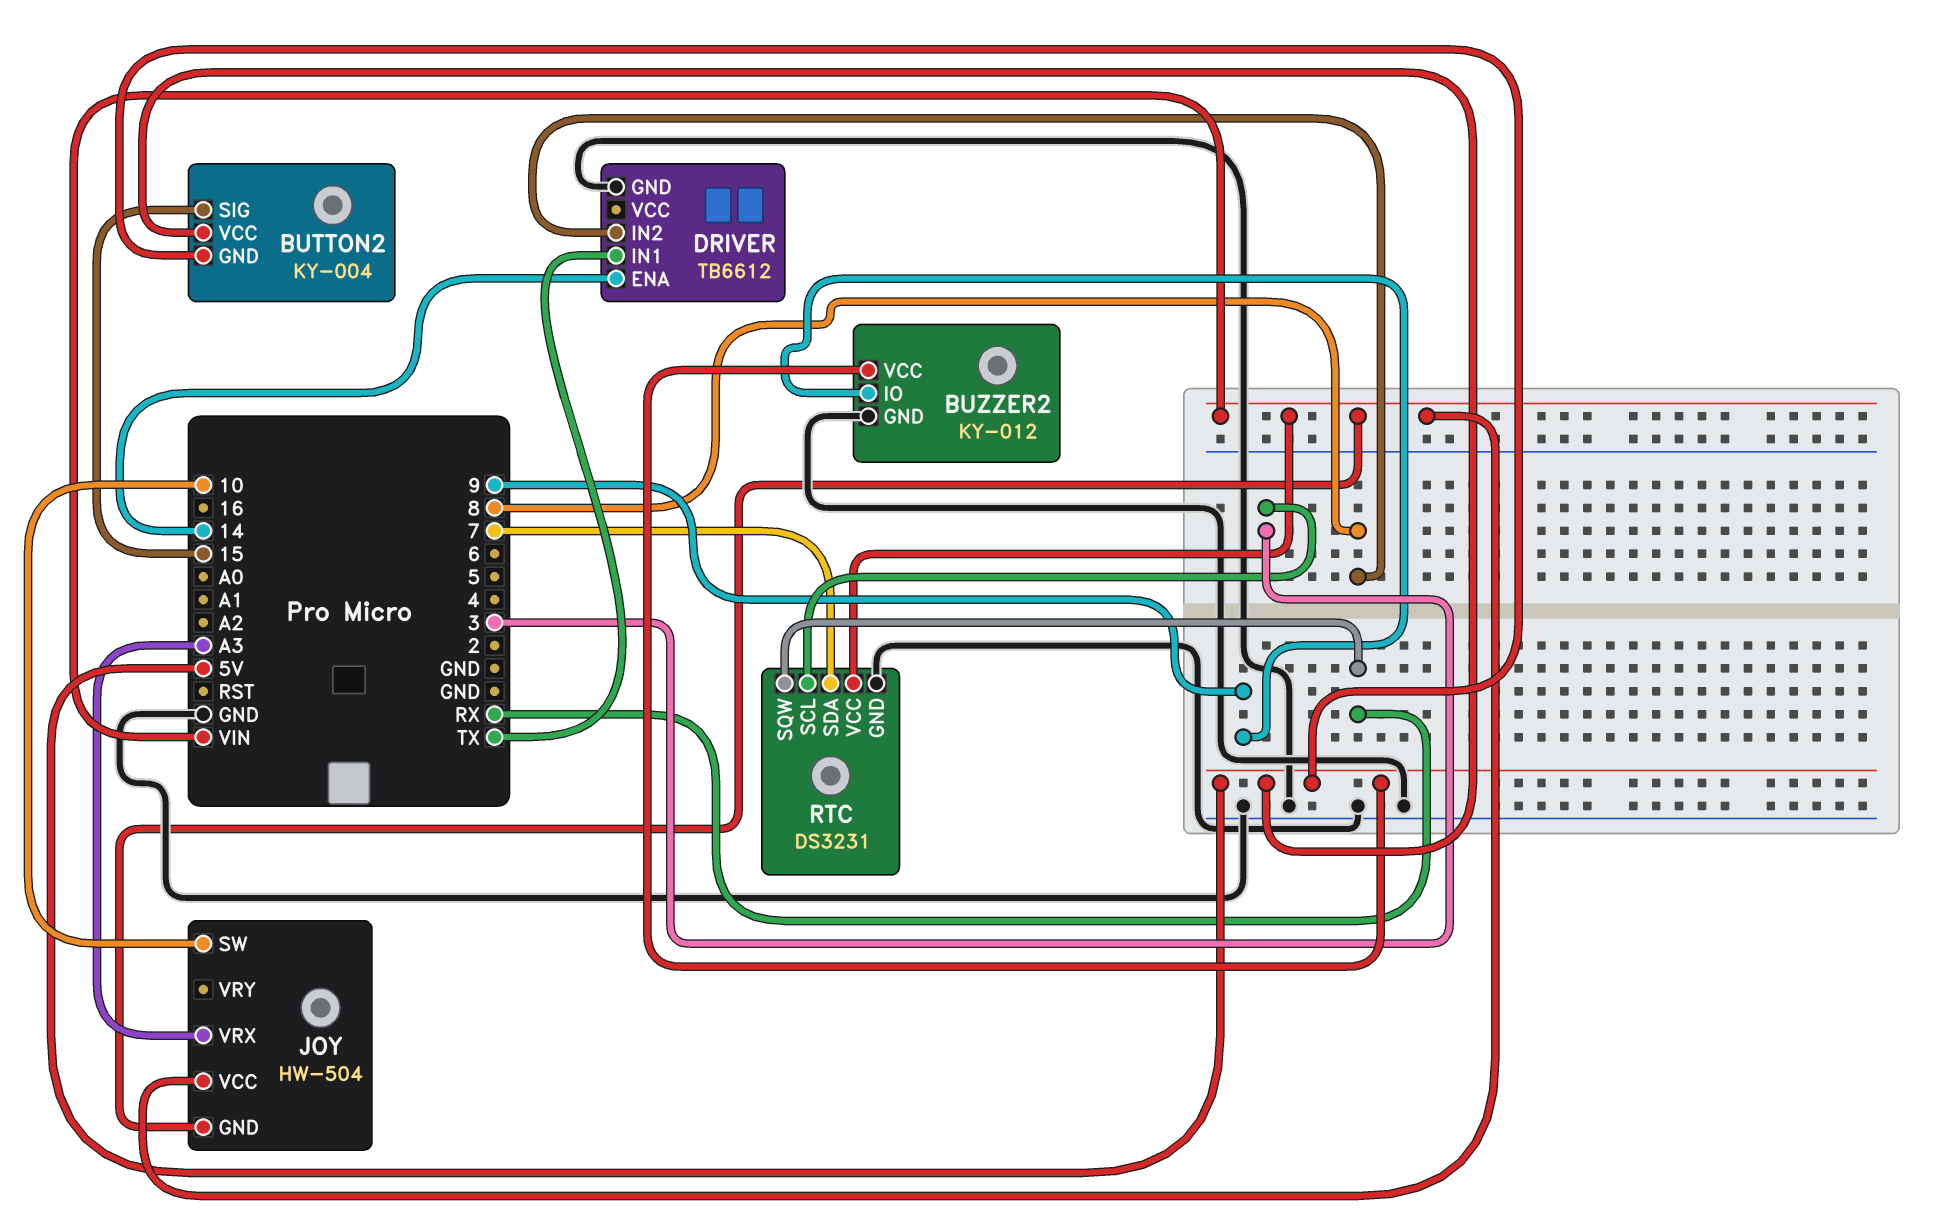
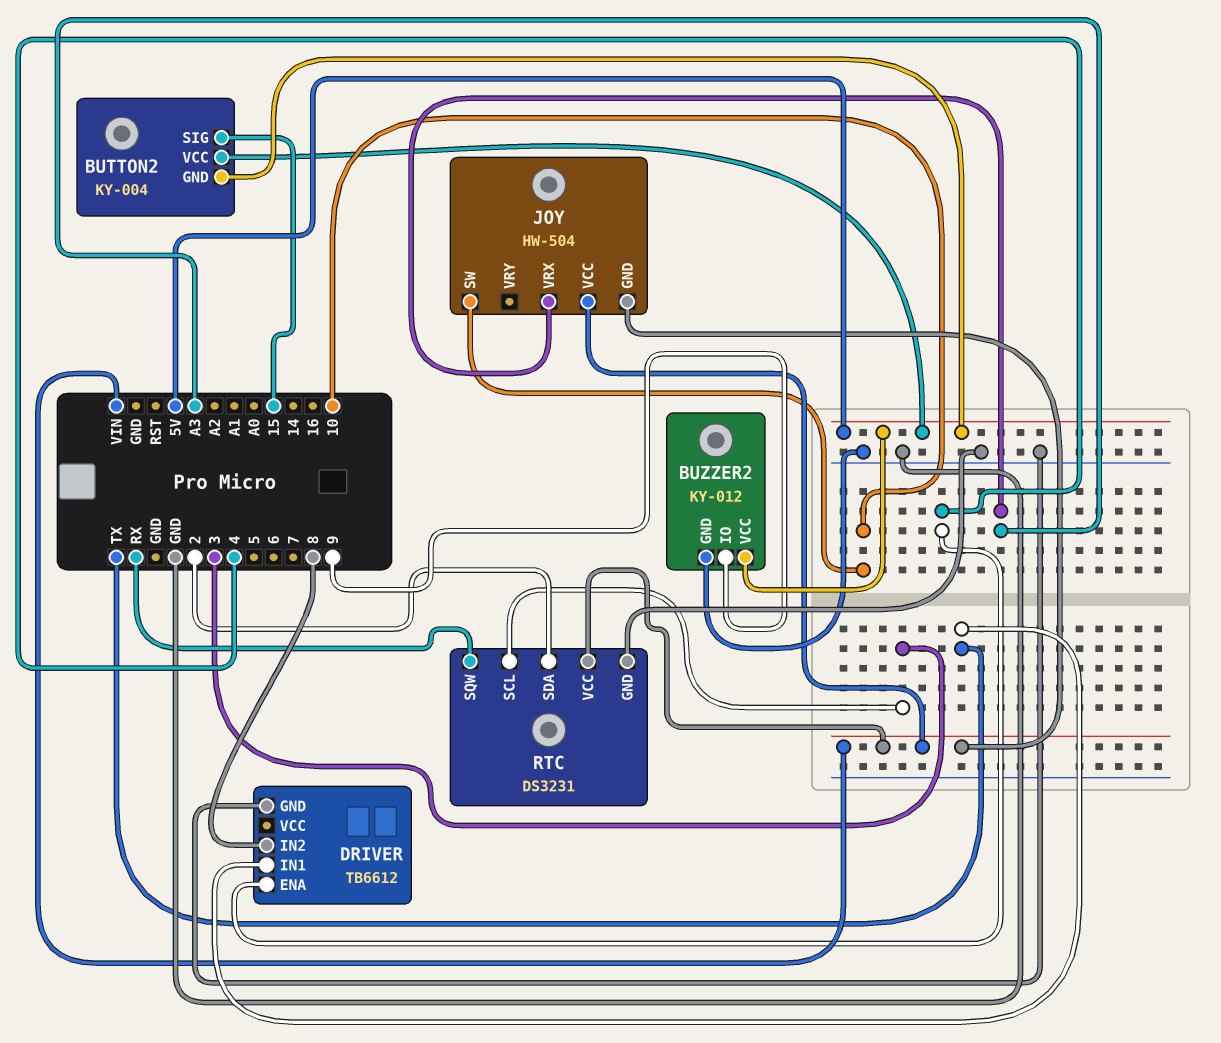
DRIVER pin ENA: 14 -> 4
RTC pin SDA: 7 -> 2

